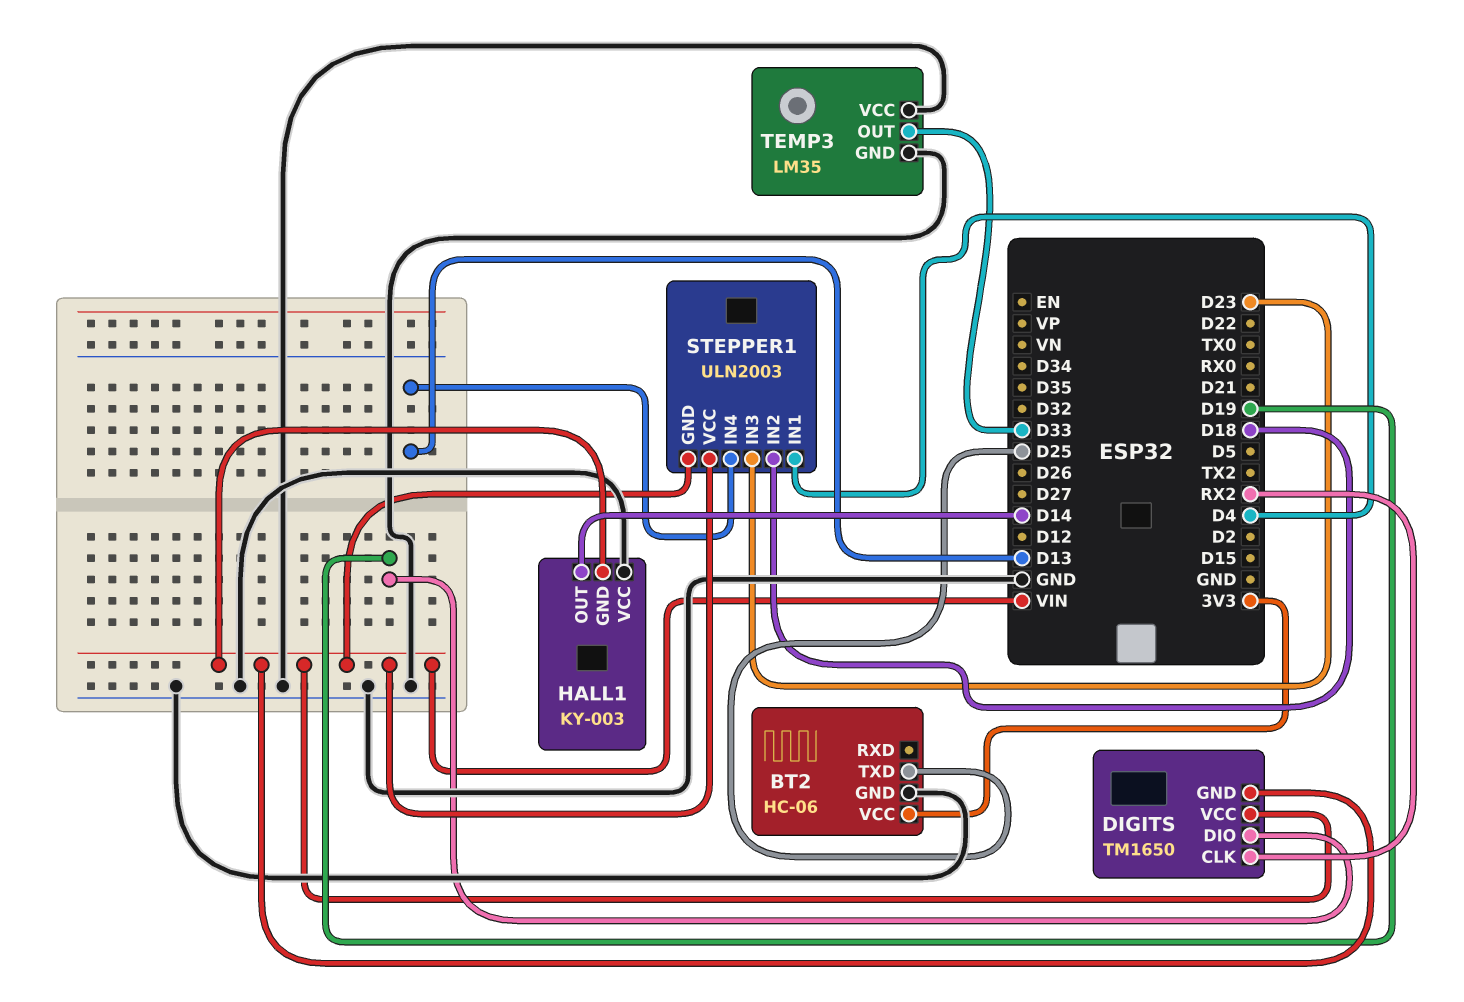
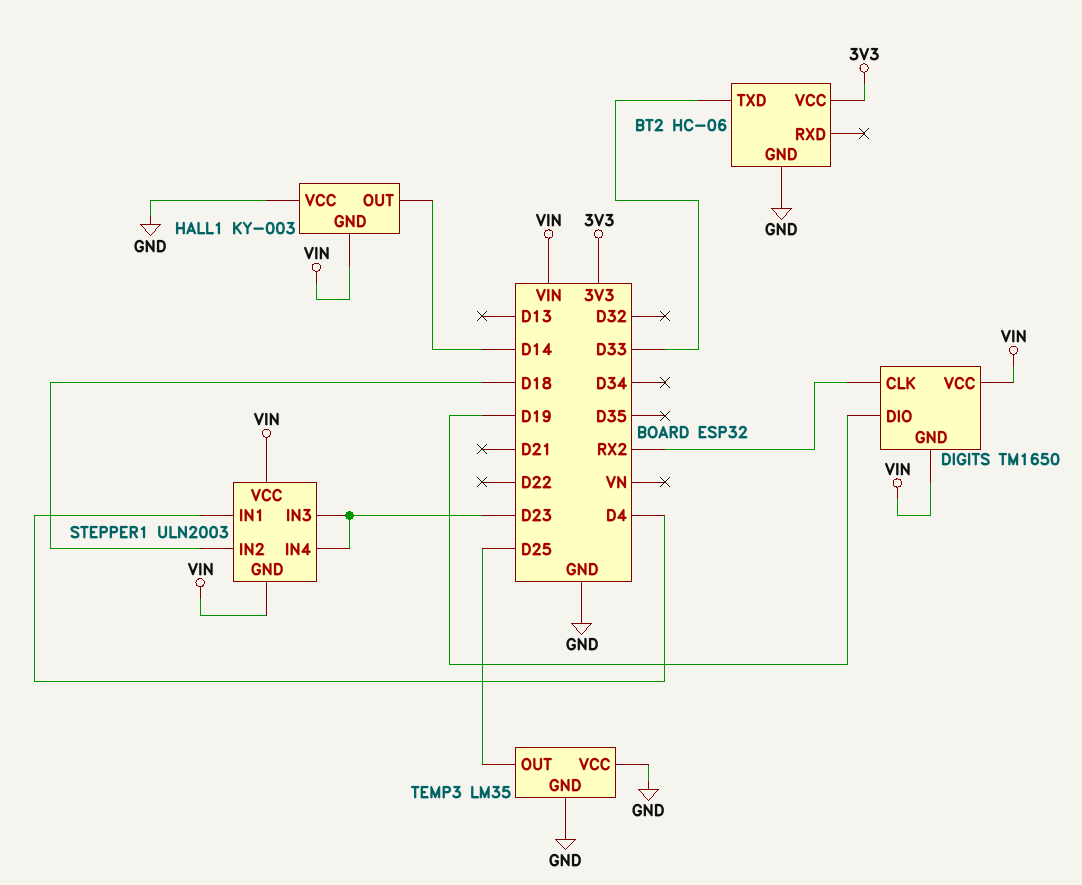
BT2 pin TXD: D25 -> D33
STEPPER1 pin IN4: D13 -> D23
TEMP3 pin OUT: D33 -> D25

